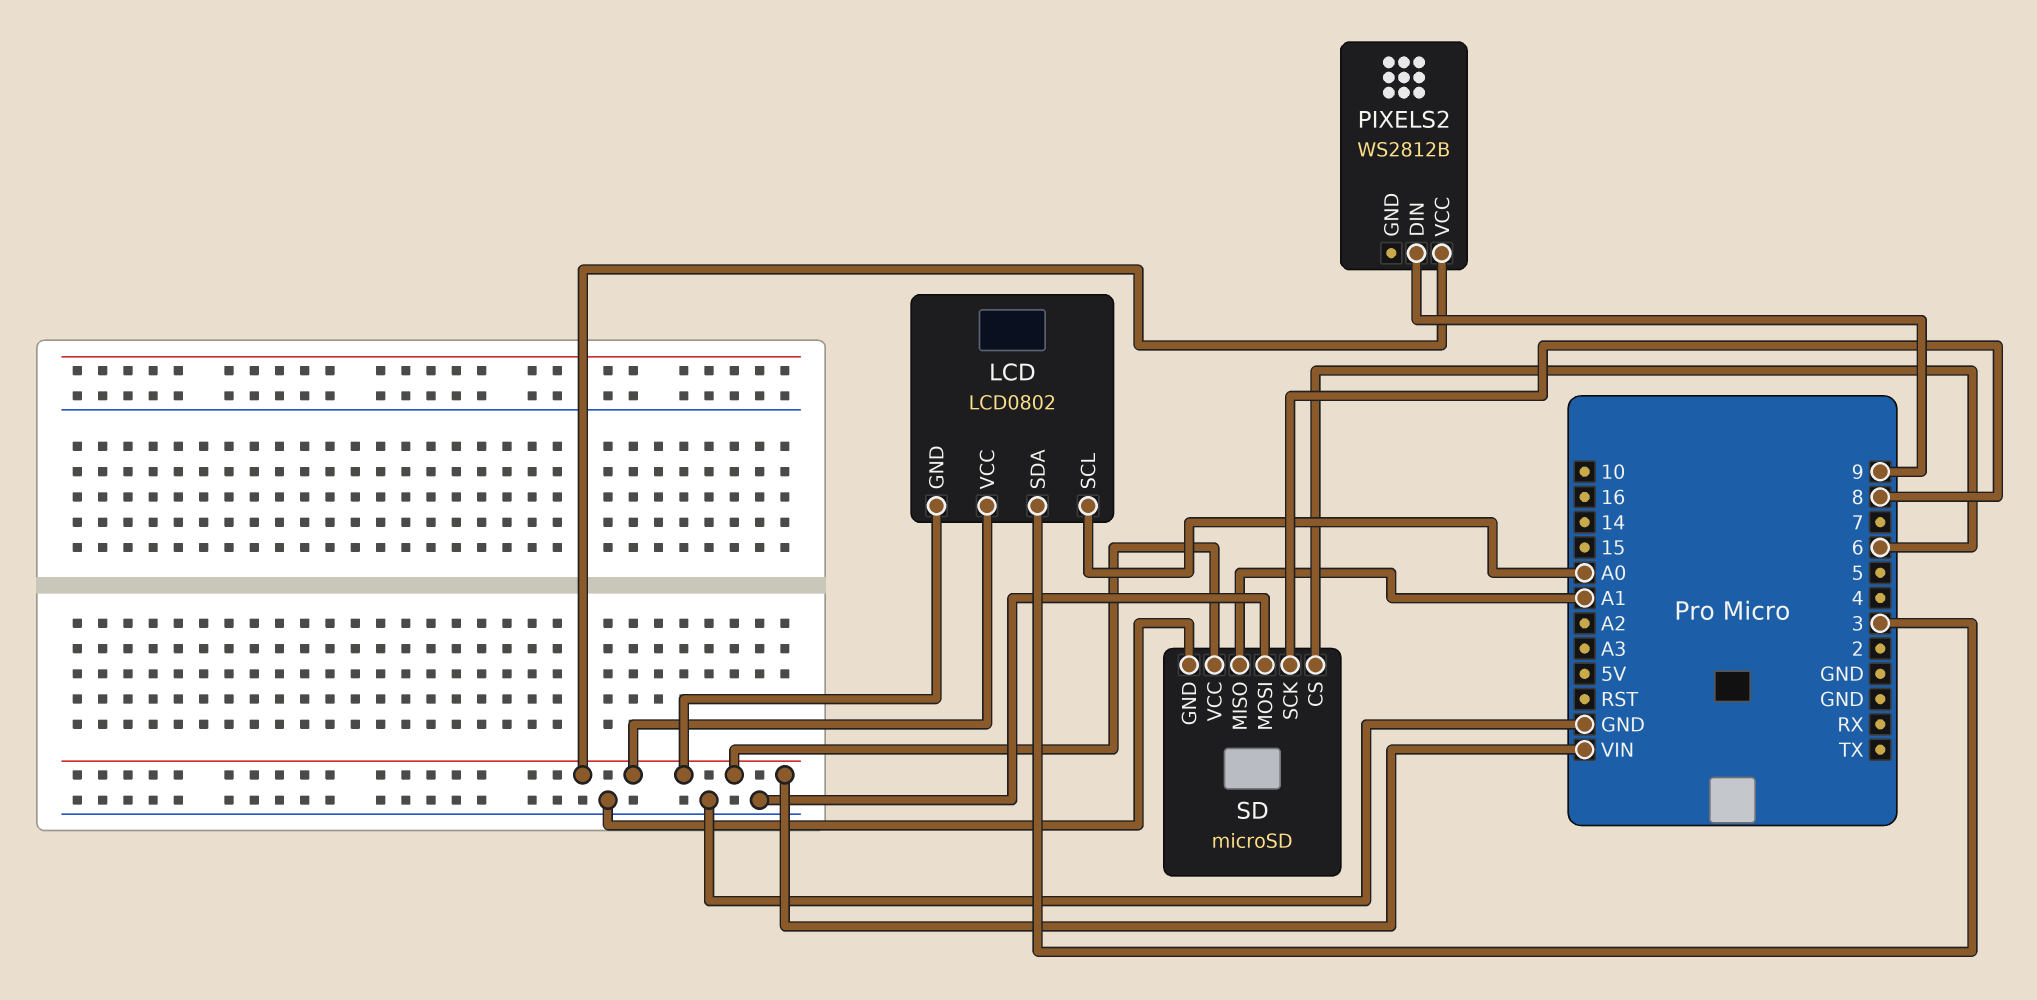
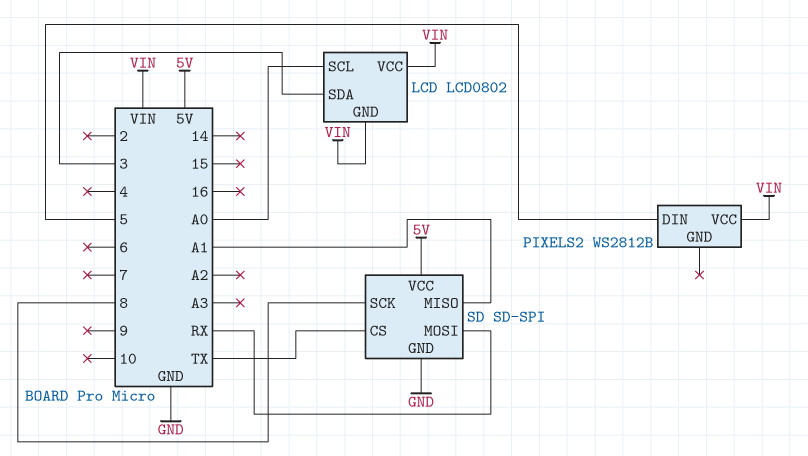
PIXELS2 pin DIN: 9 -> 5
SD: microSD -> SD-SPI
SD pin CS: 6 -> TX
SD pin MOSI: GND -> RX
SD pin VCC: VIN -> 5V

